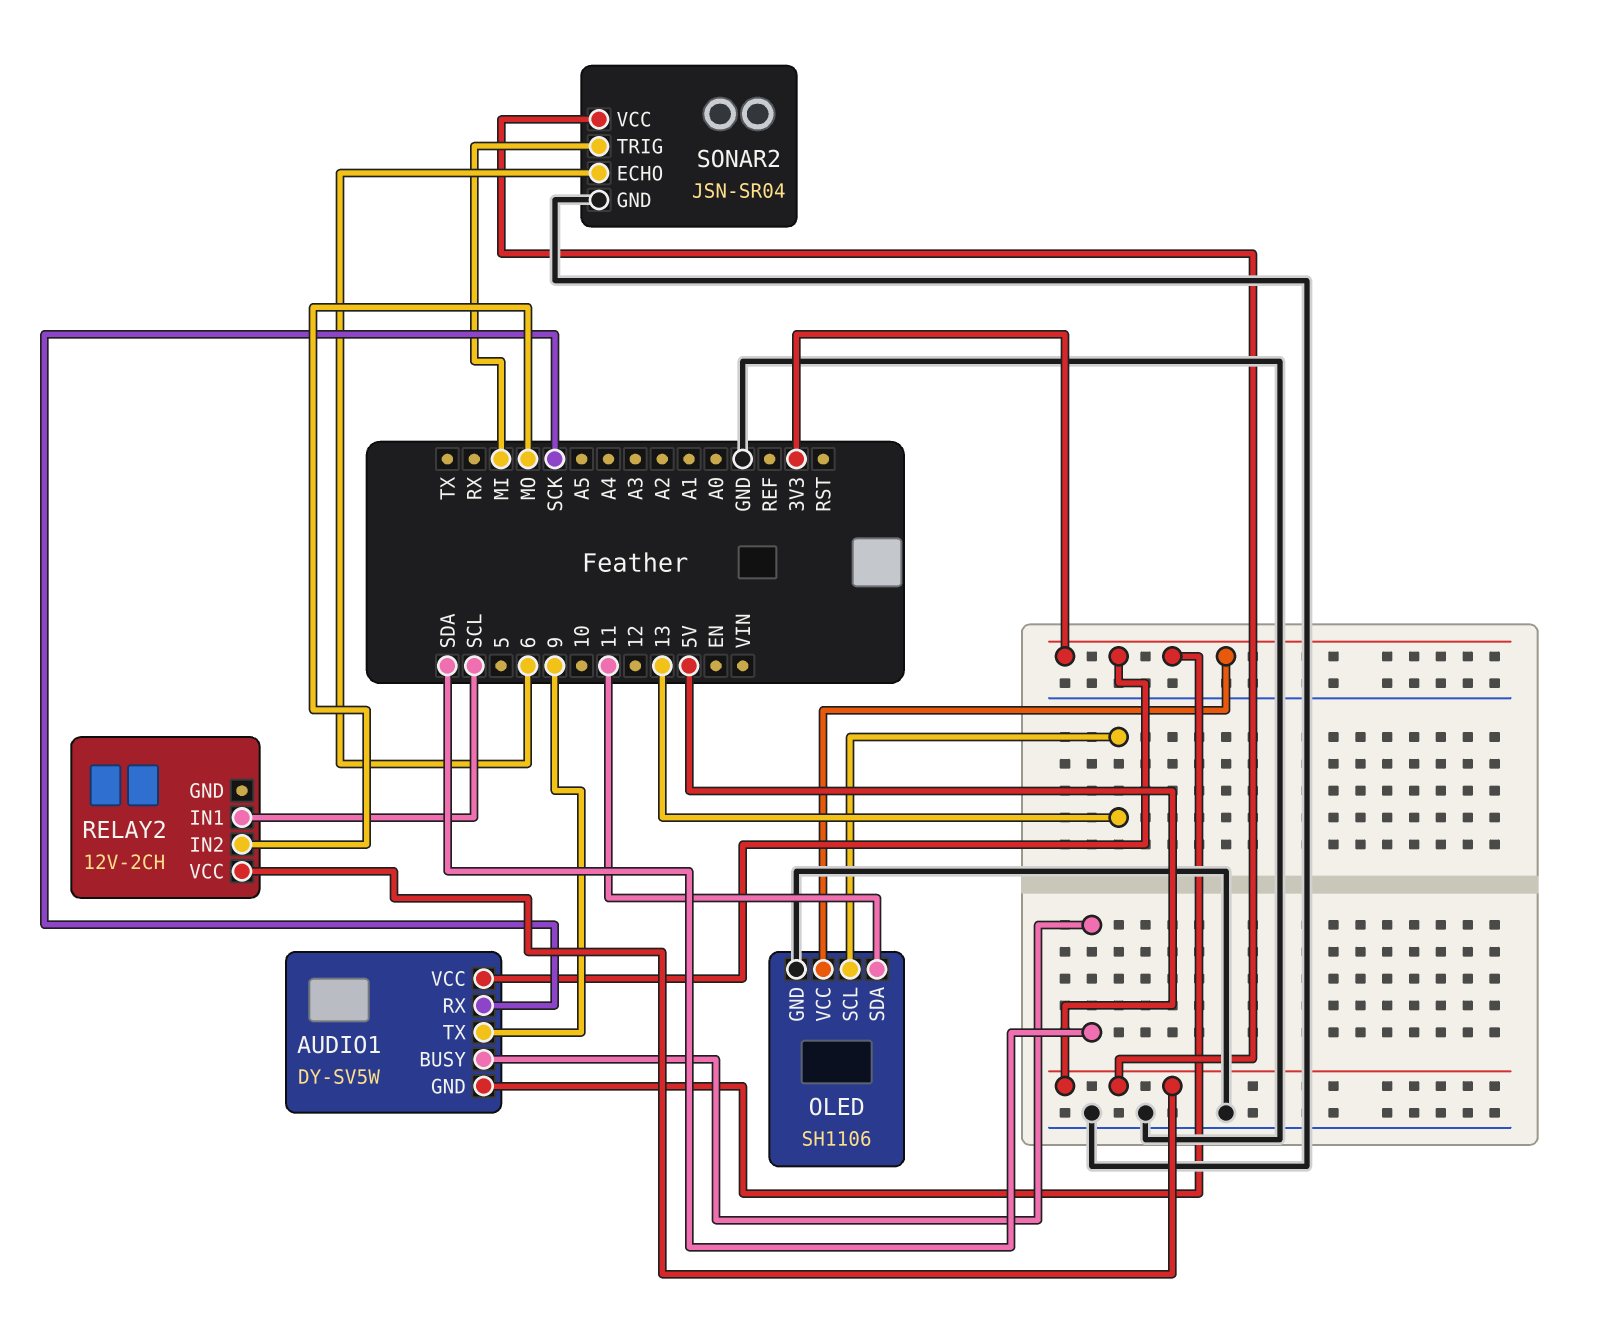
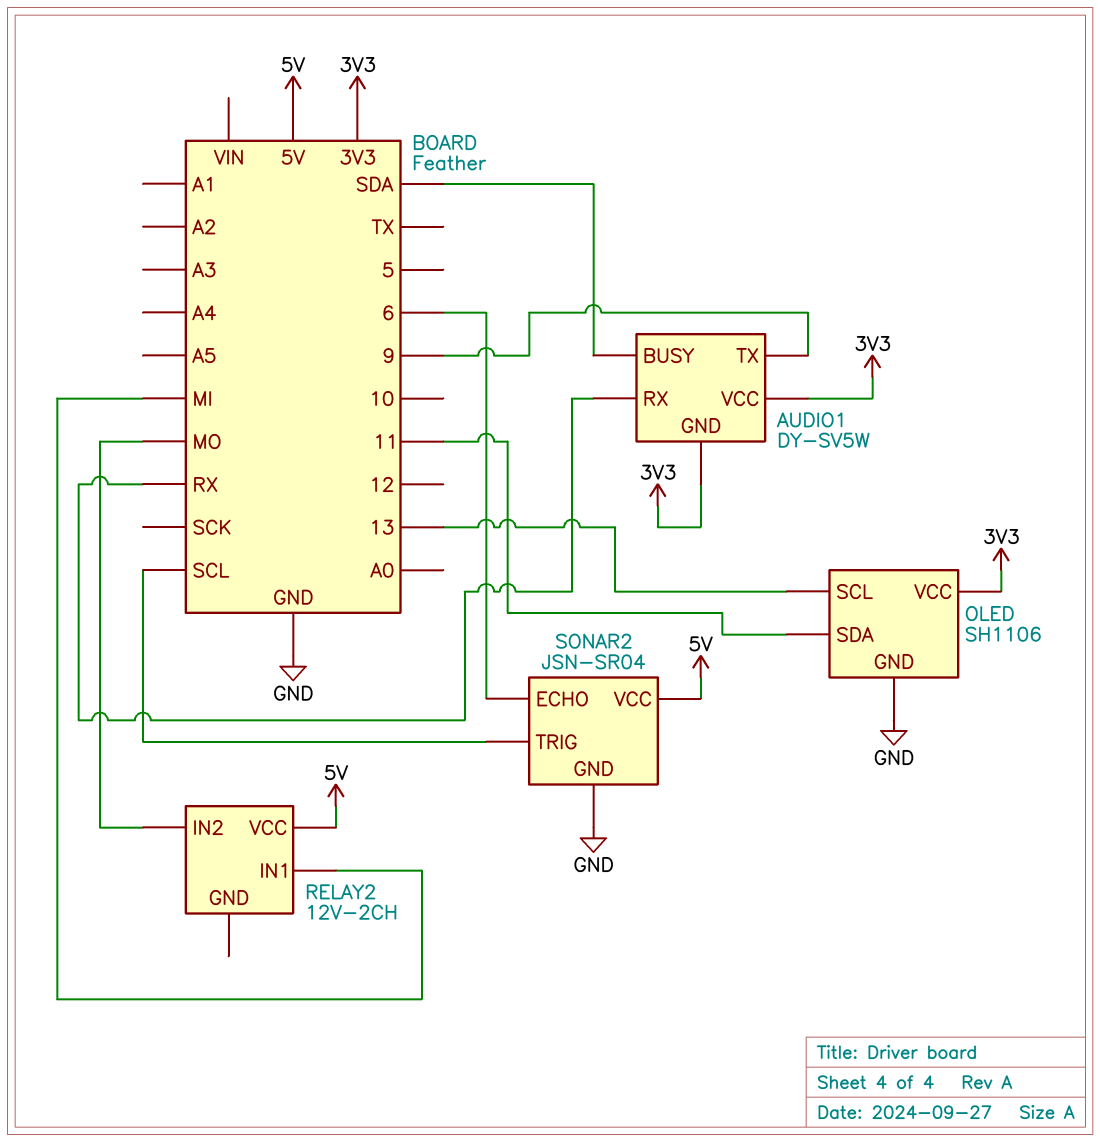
AUDIO1 pin RX: SCK -> RX
RELAY2 pin IN1: SCL -> MI
SONAR2 pin TRIG: MI -> SCL

